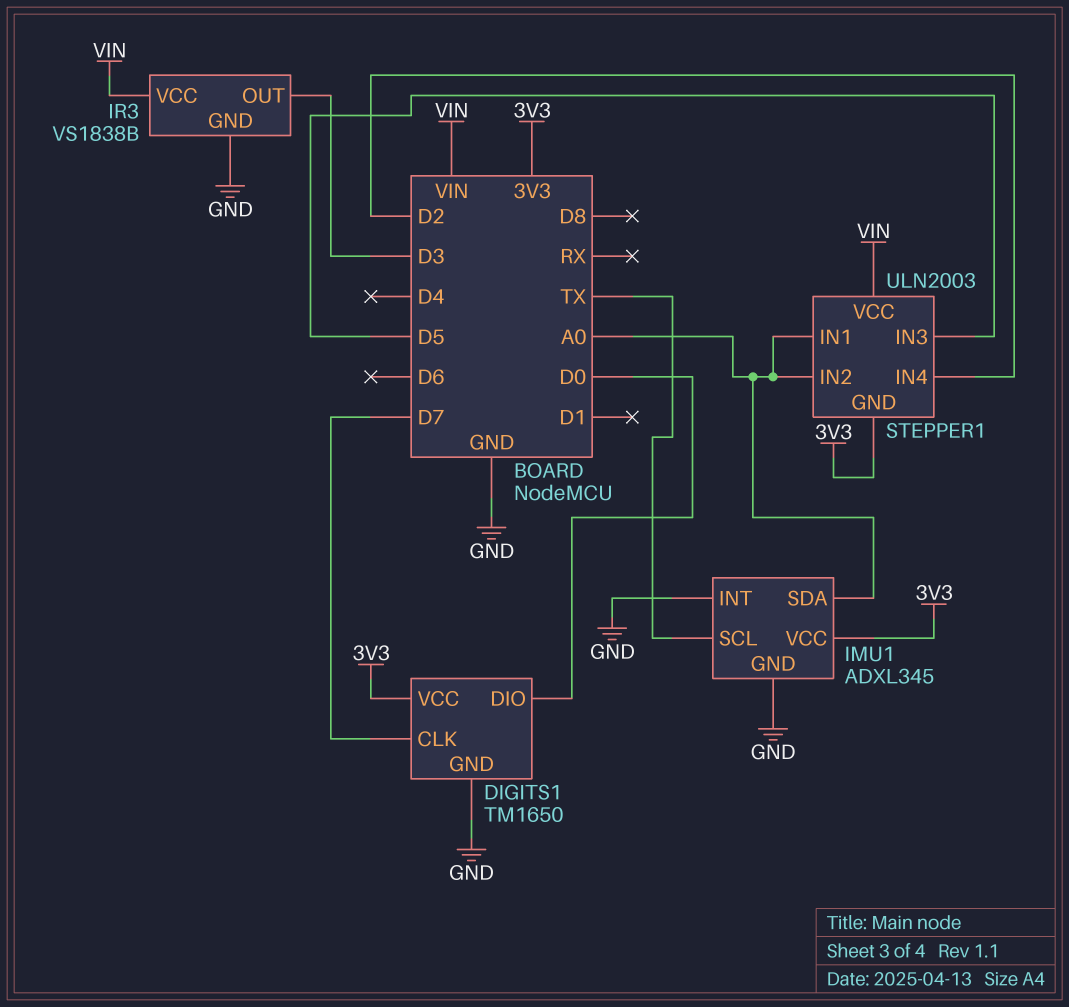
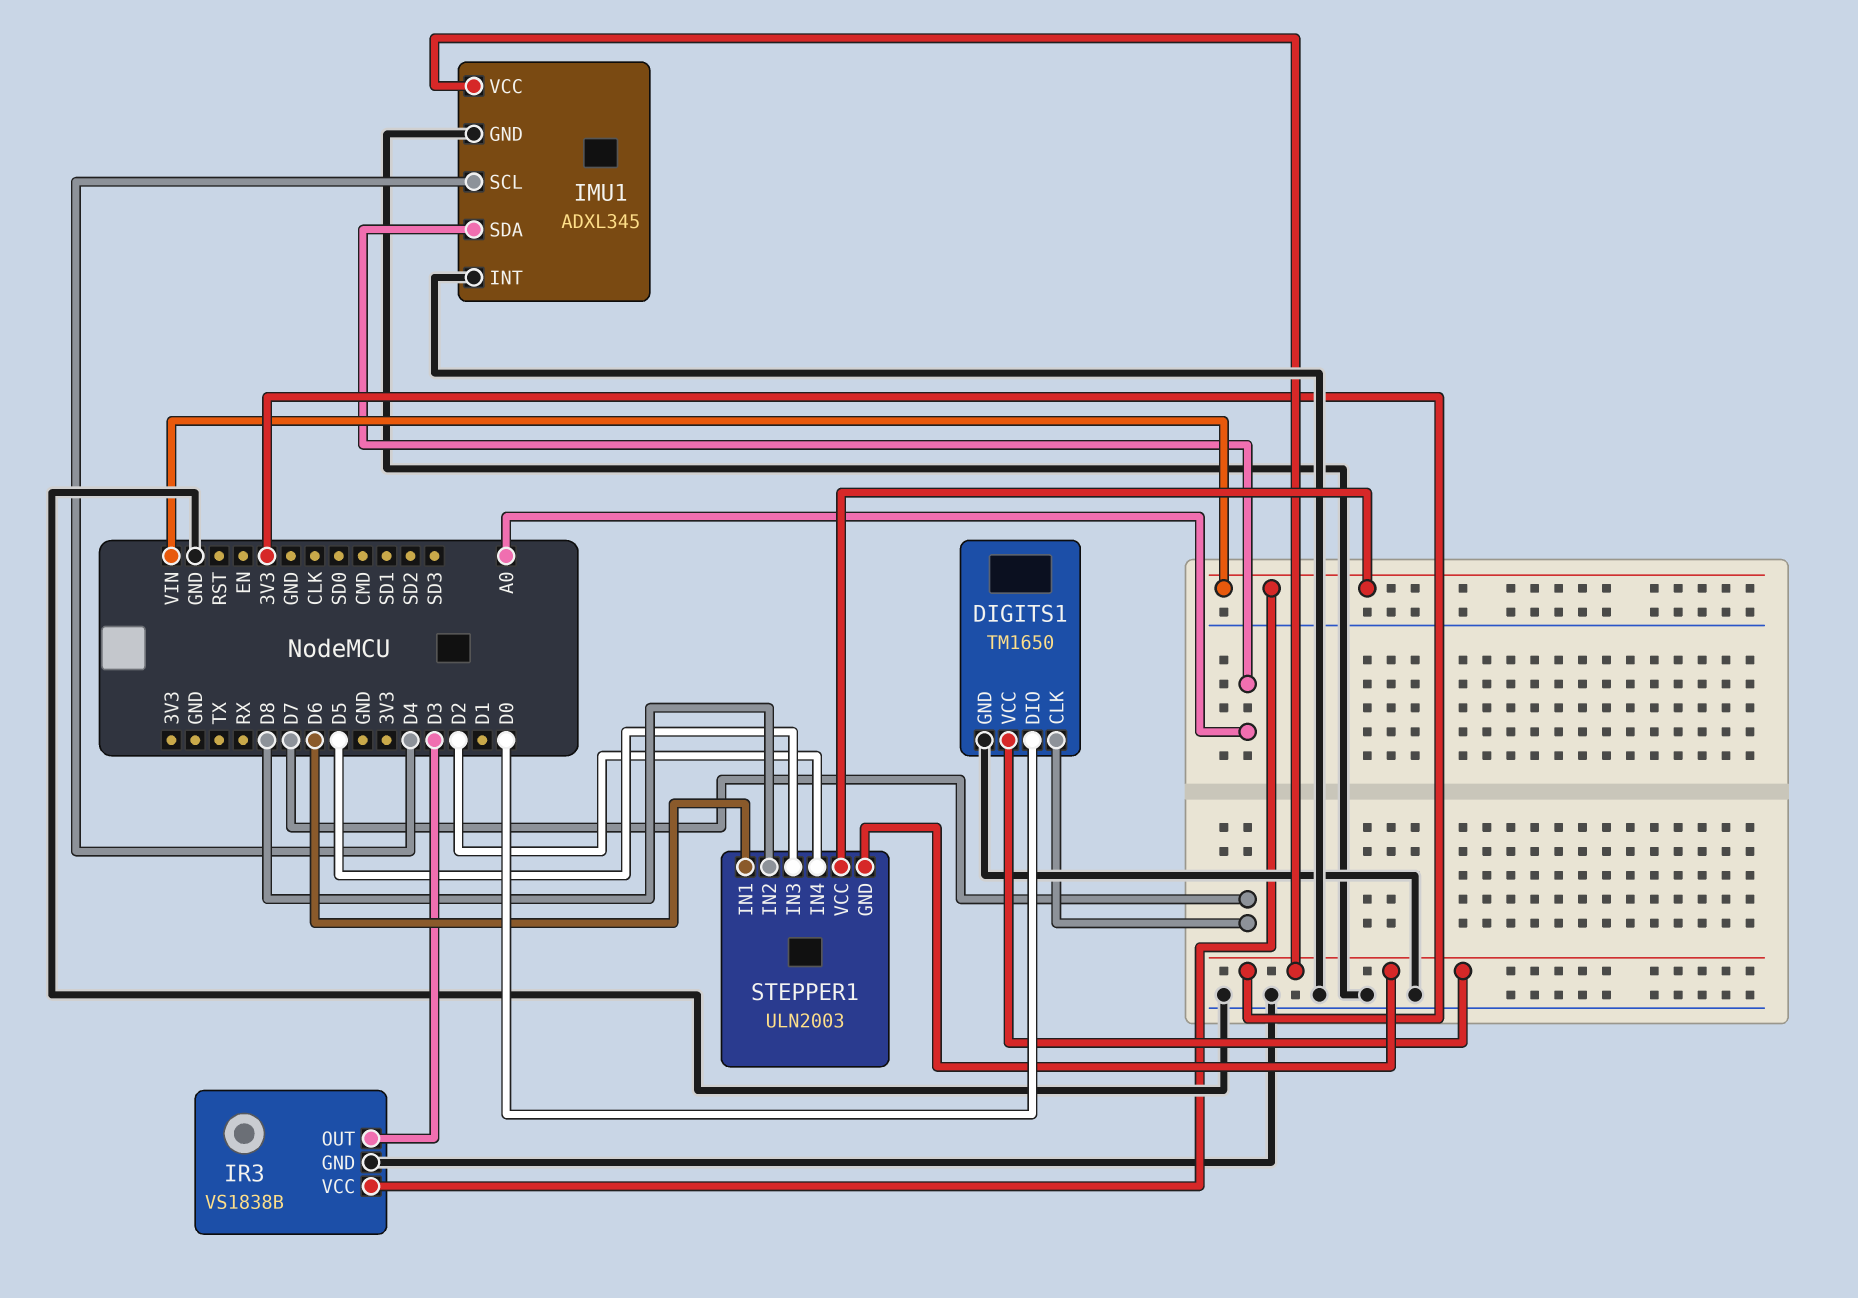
IMU1 pin SCL: TX -> D4
STEPPER1 pin IN1: A0 -> D6
STEPPER1 pin IN2: A0 -> D8

